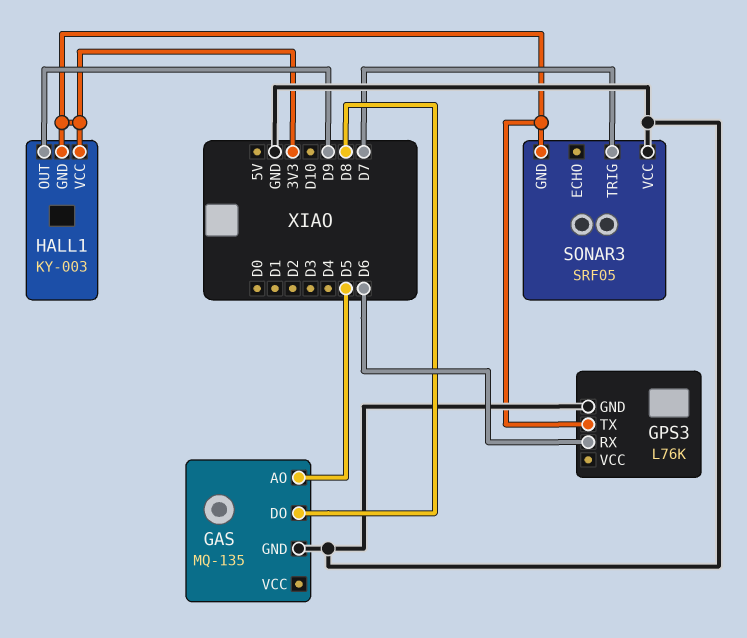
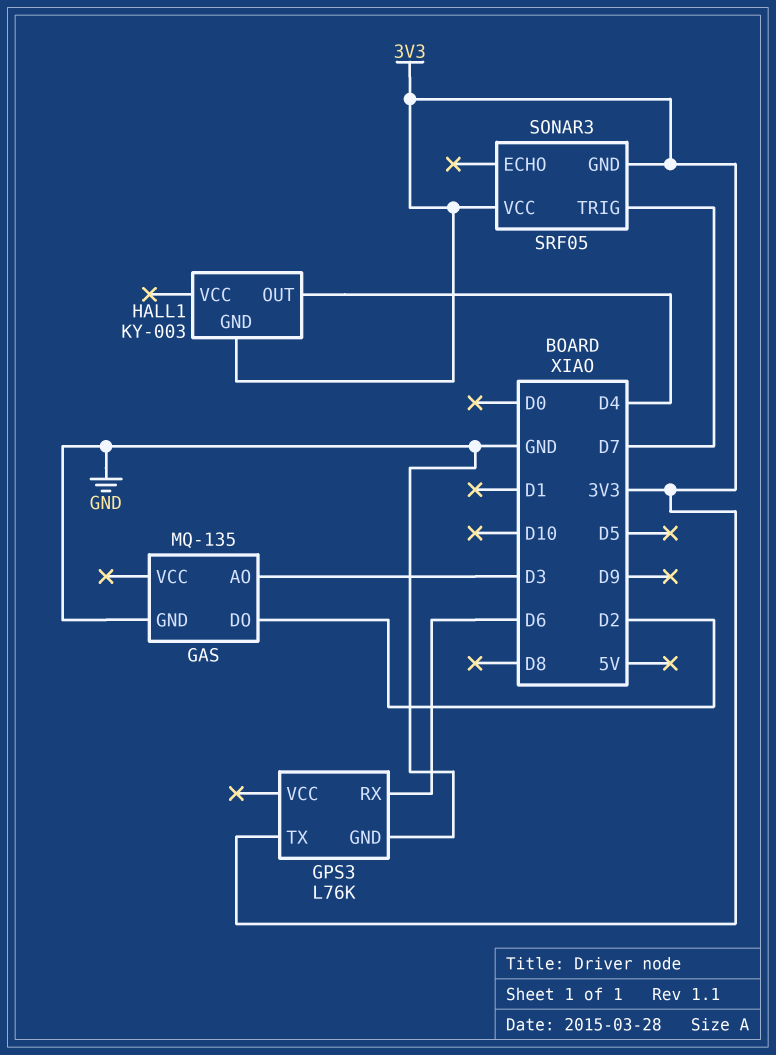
GAS pin AO: D5 -> D3
GAS pin DO: D8 -> D2
HALL1 pin OUT: D9 -> D4
HALL1 pin VCC: 3V3 -> none
SONAR3 pin VCC: GND -> 3V3

